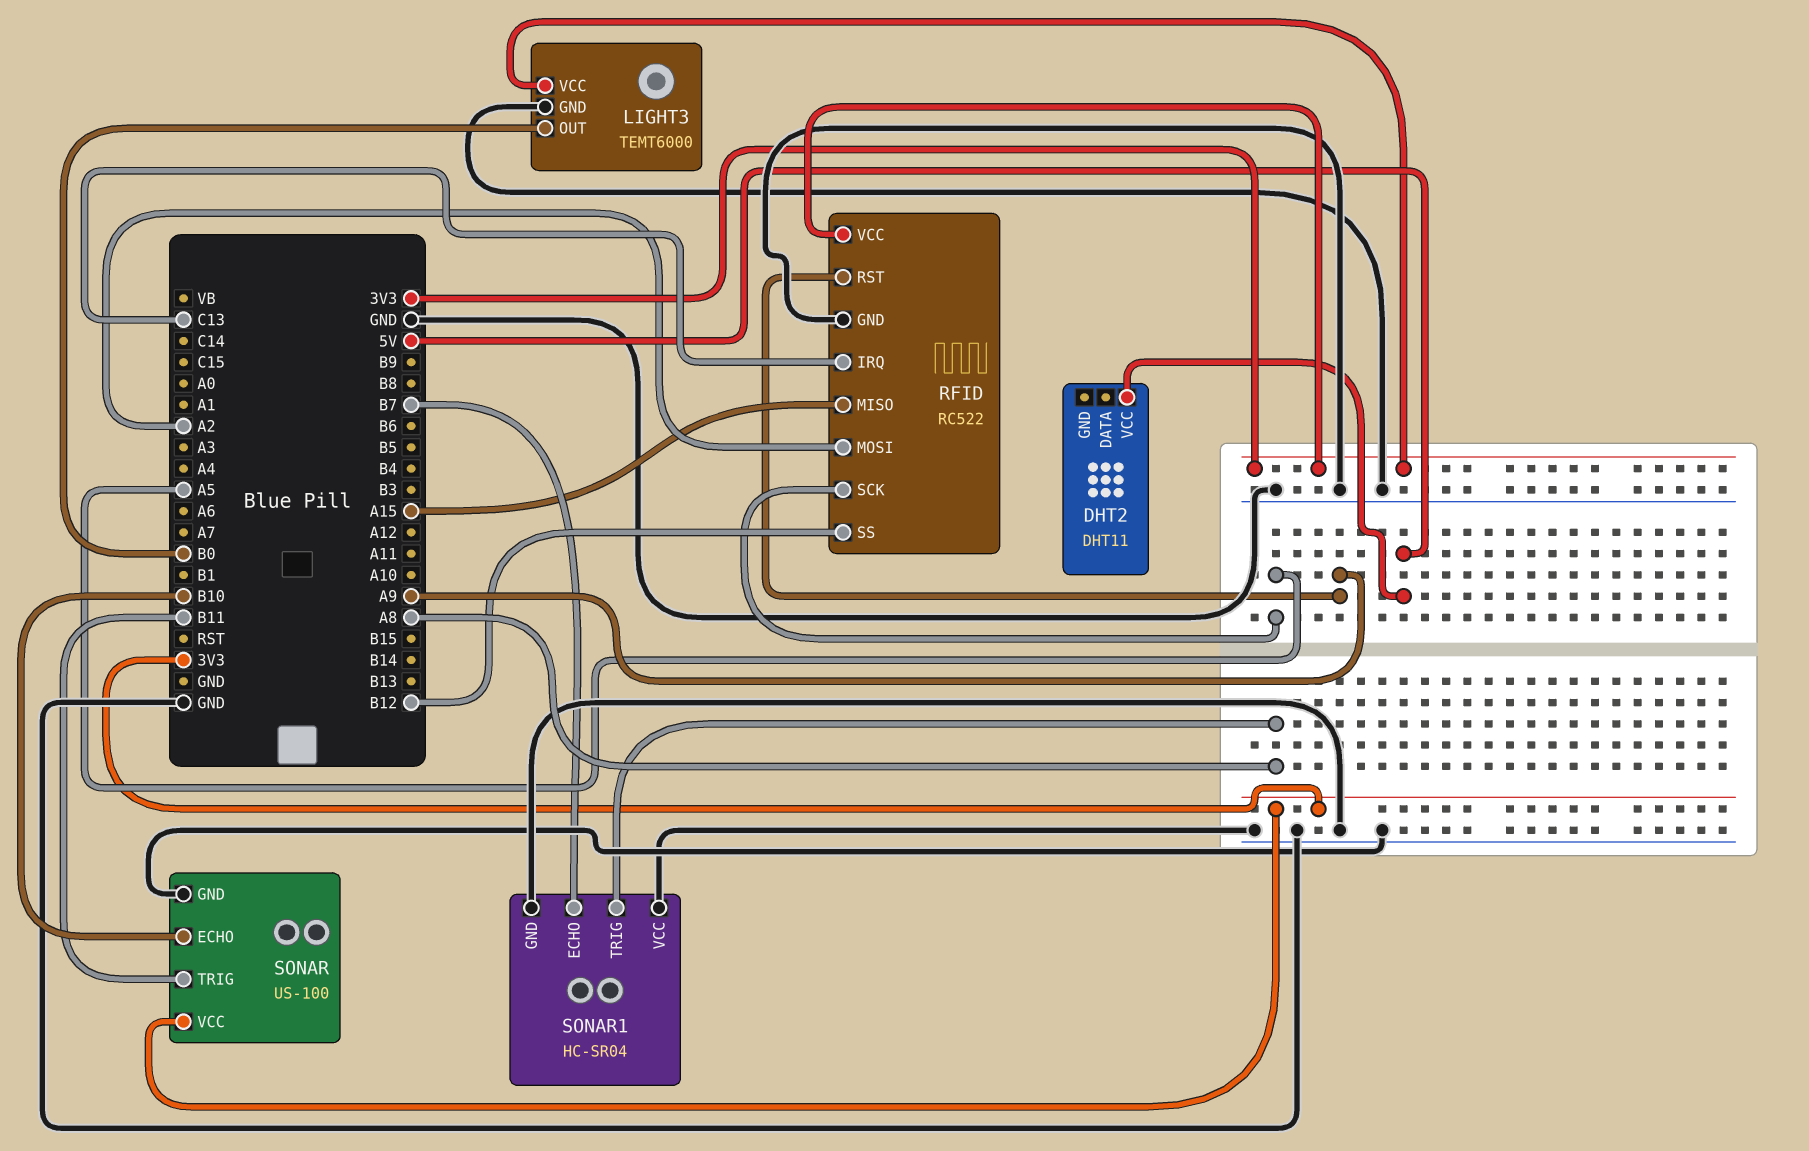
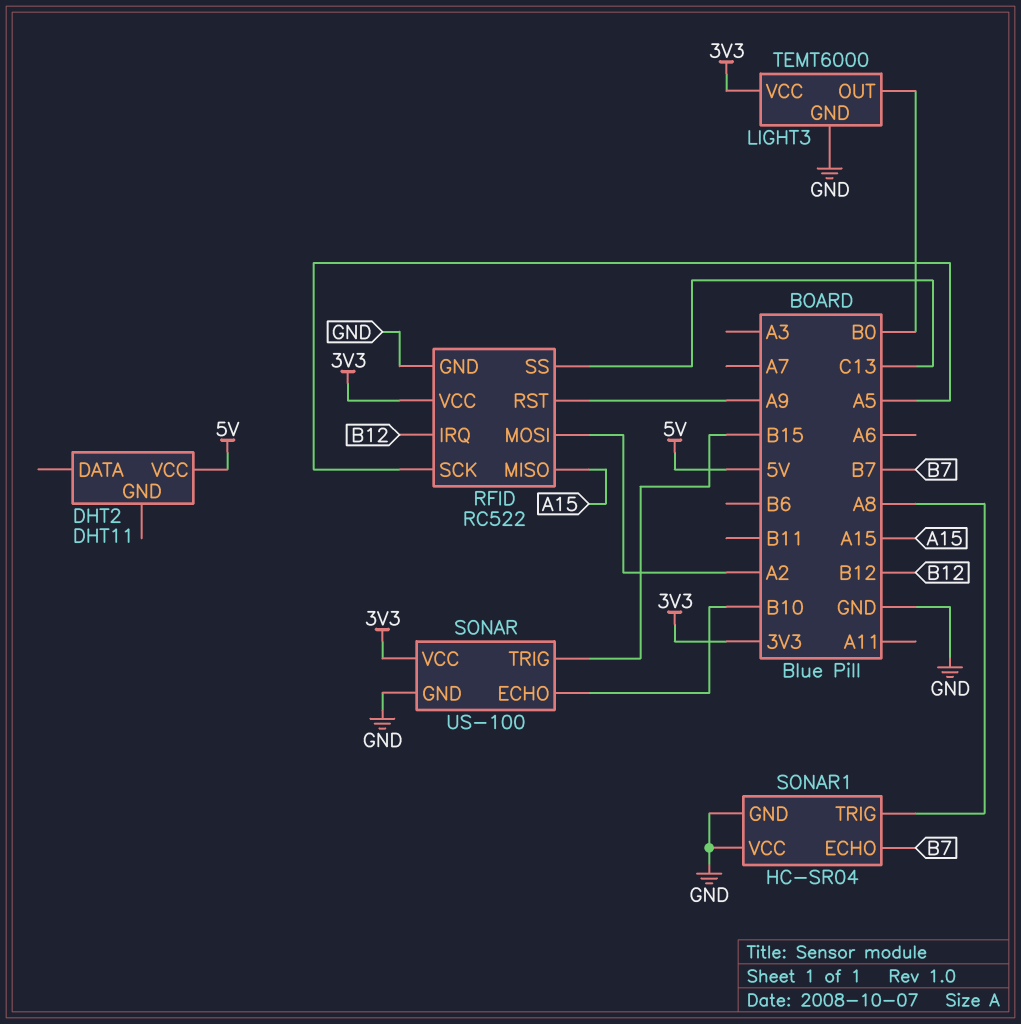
RFID pin IRQ: C13 -> B12
RFID pin SS: B12 -> C13
SONAR pin TRIG: B11 -> B15

